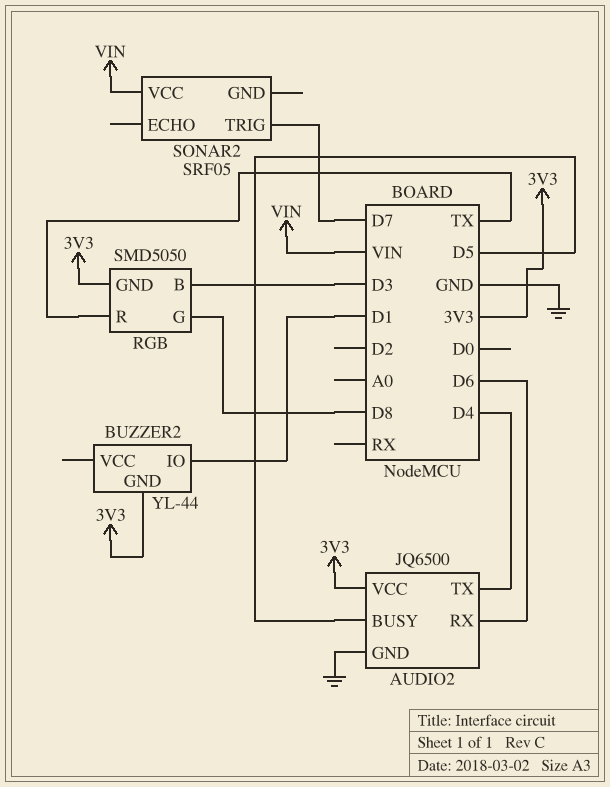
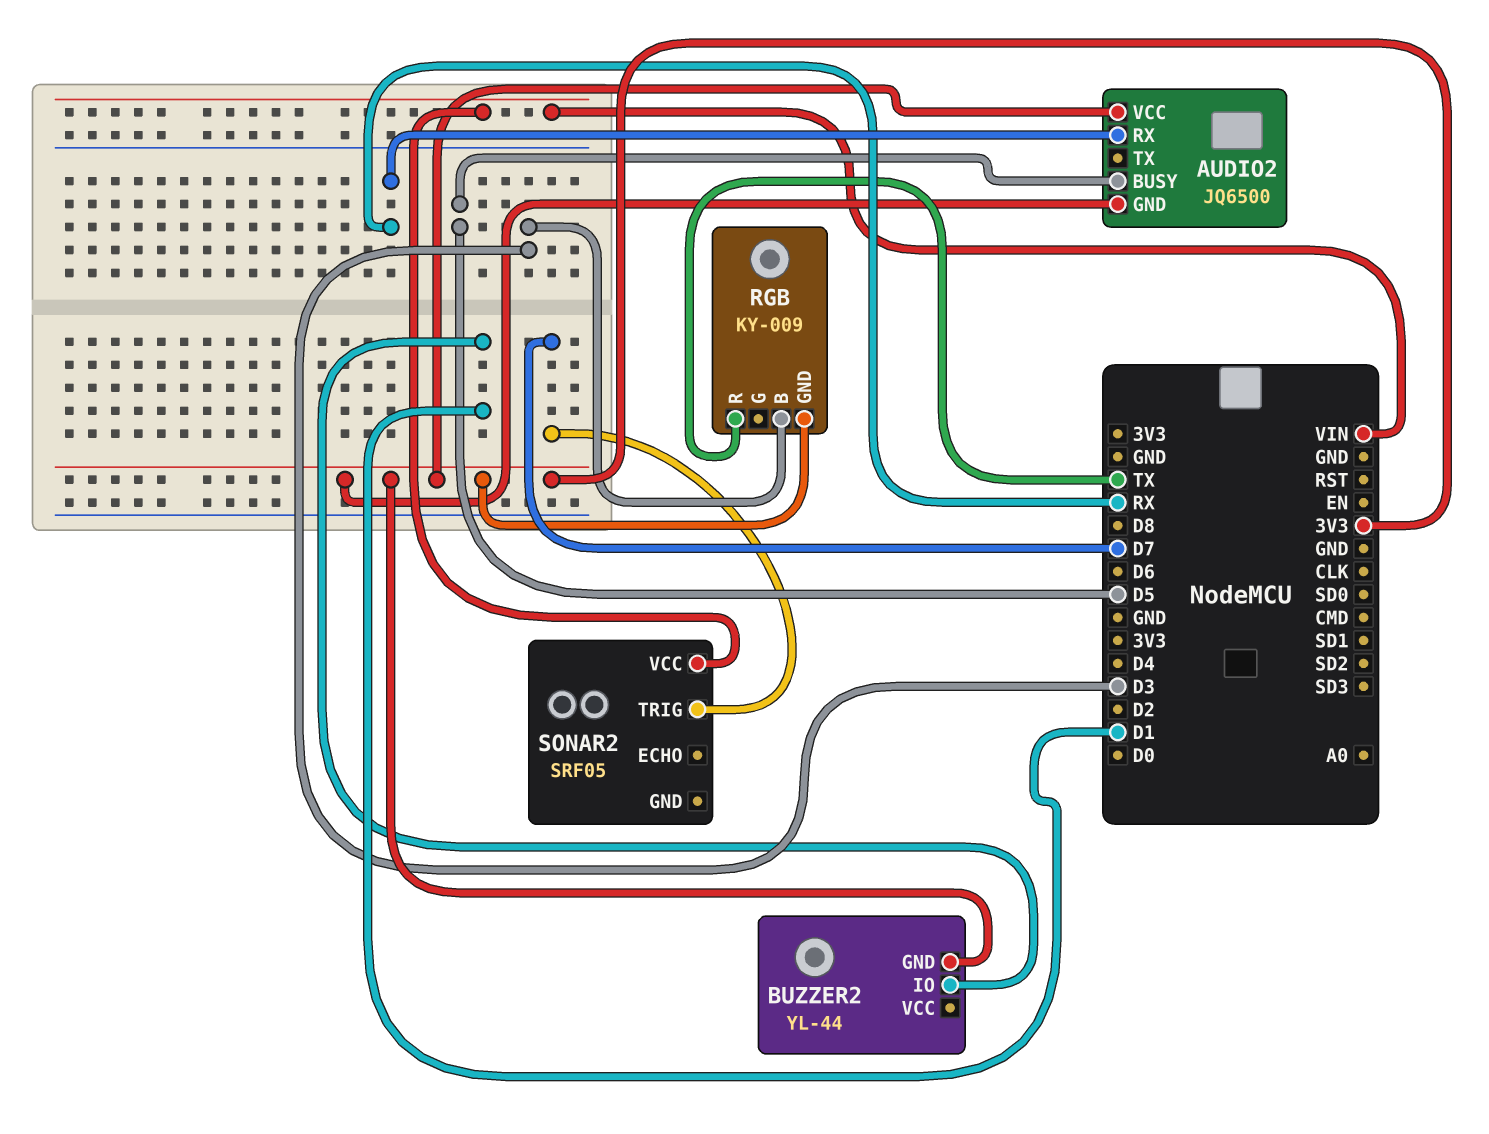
AUDIO2 pin GND: GND -> 3V3
AUDIO2 pin RX: D6 -> RX
AUDIO2 pin TX: D4 -> none
RGB: SMD5050 -> KY-009
RGB pin G: D8 -> none

